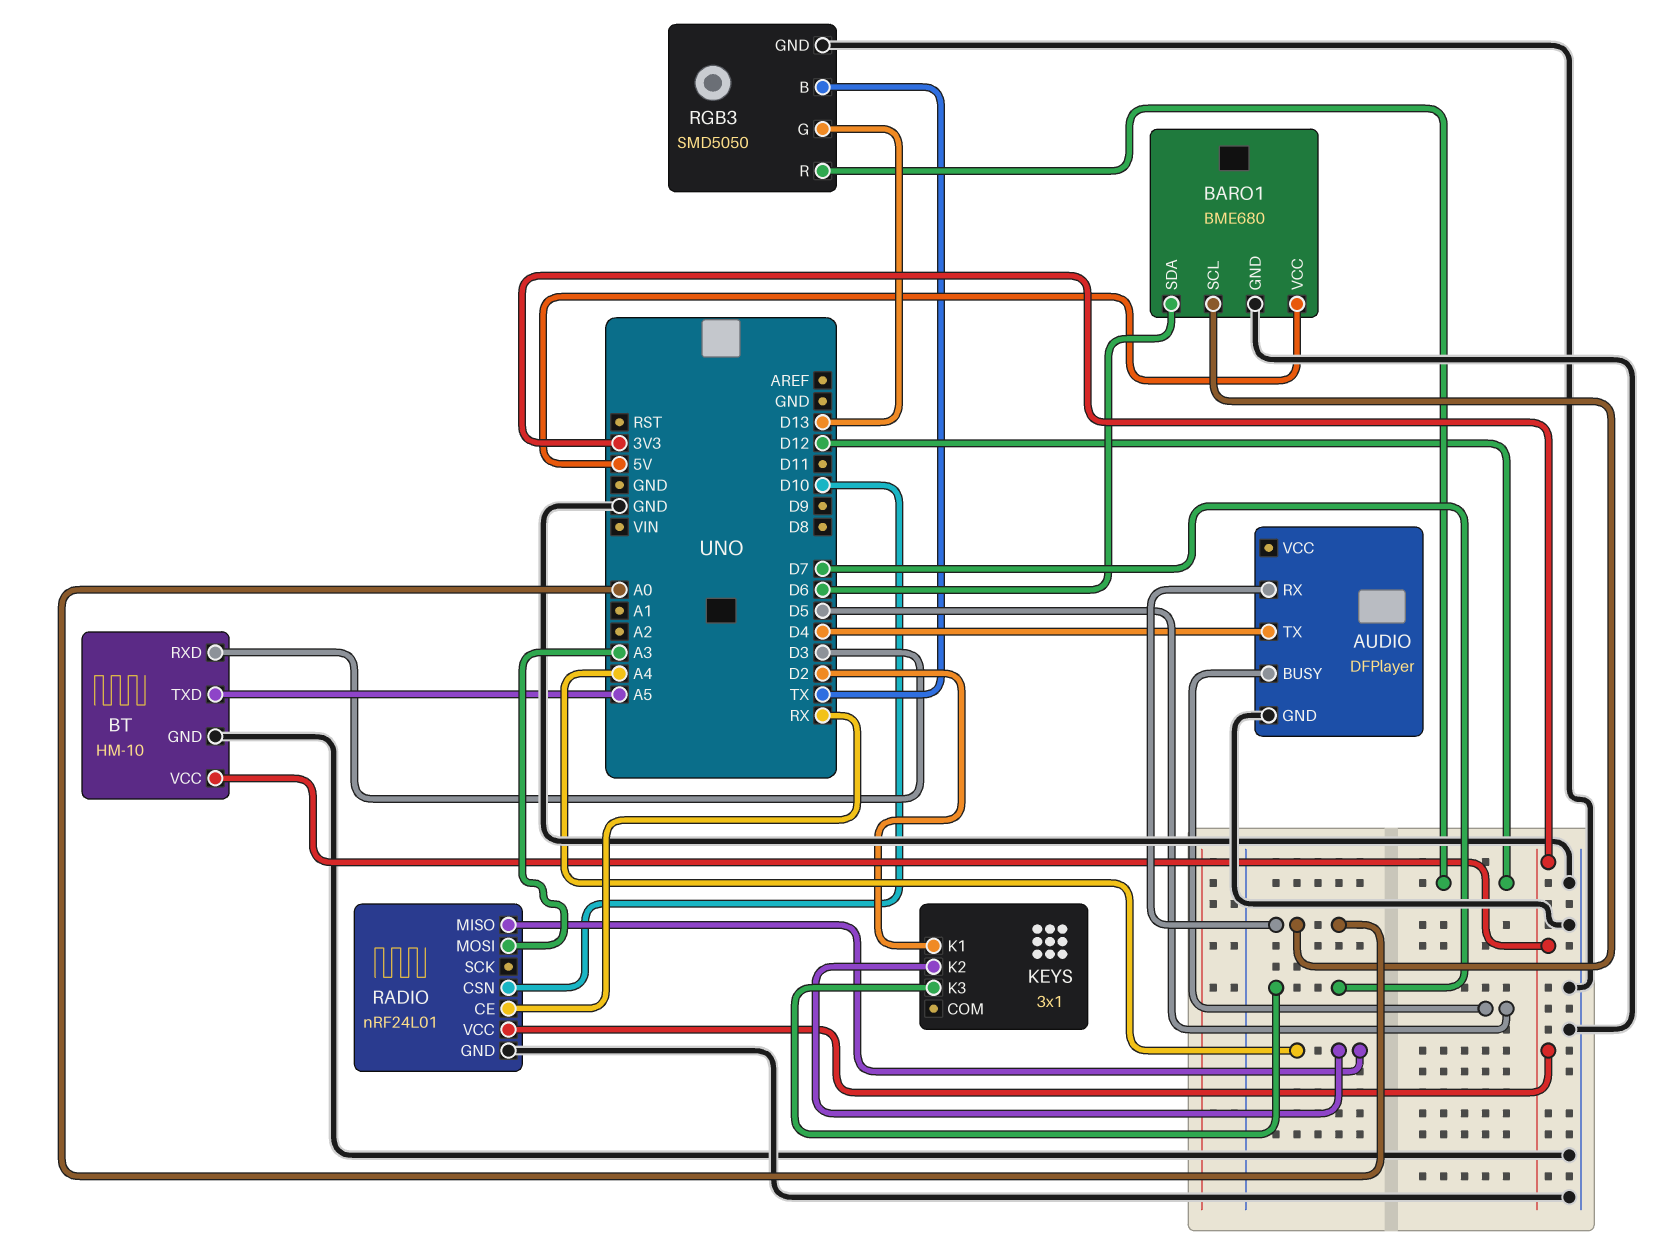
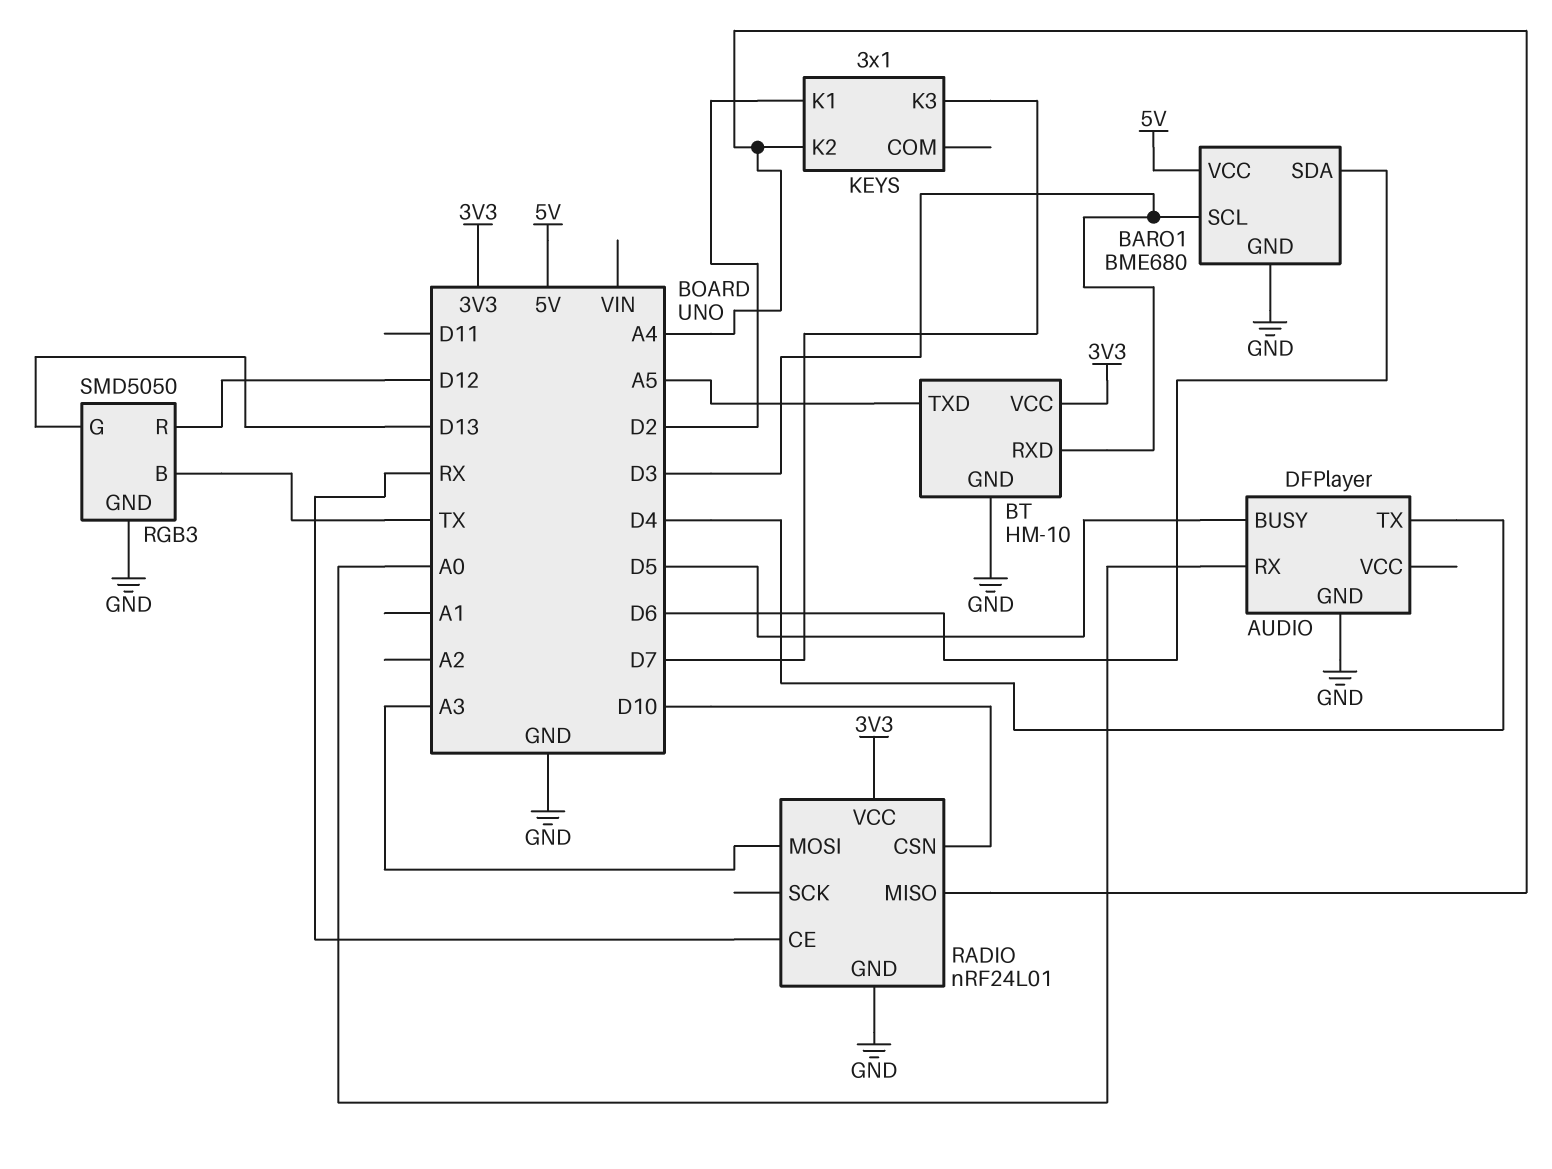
BARO1 pin SCL: A0 -> D3

